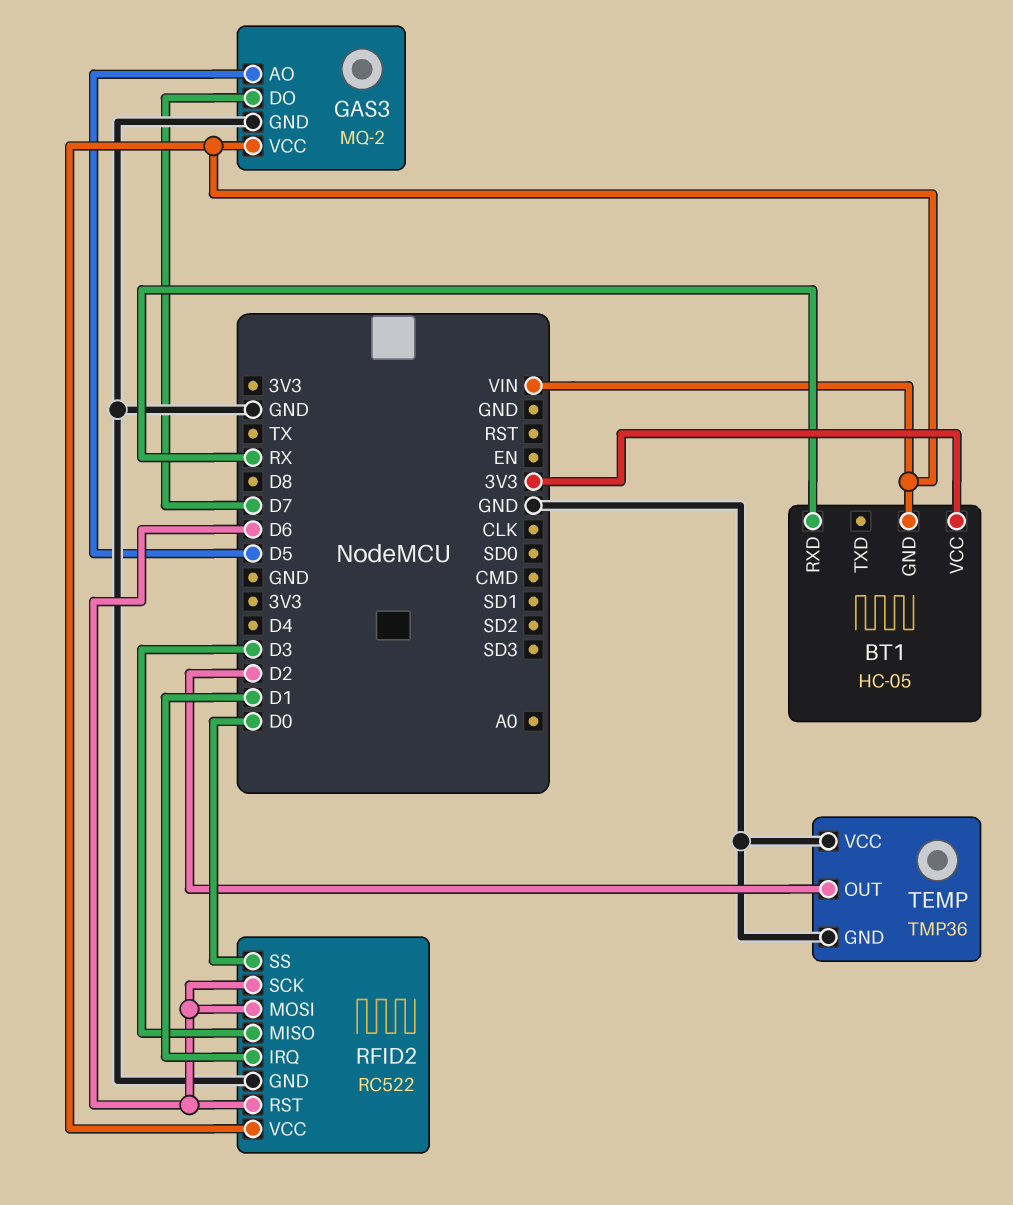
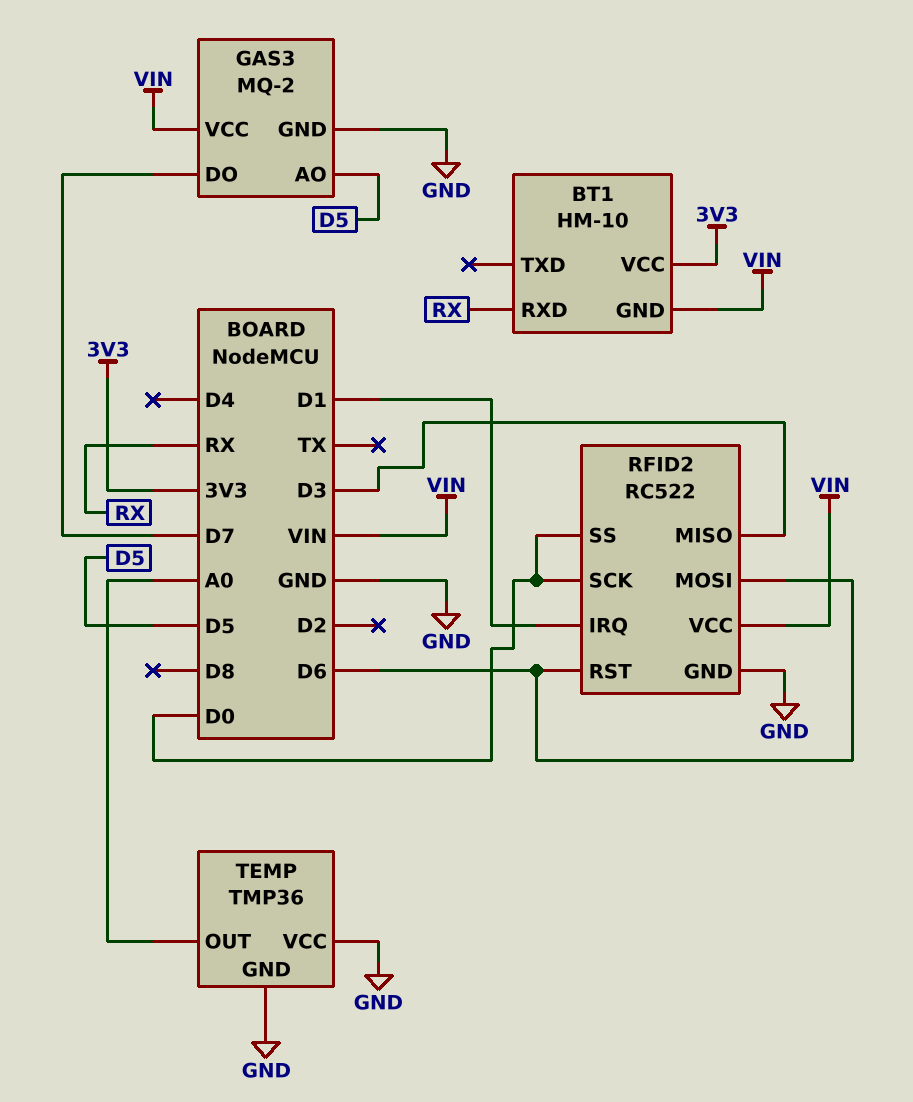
BT1: HC-05 -> HM-10
RFID2 pin SCK: D6 -> D0
TEMP pin OUT: D2 -> A0

